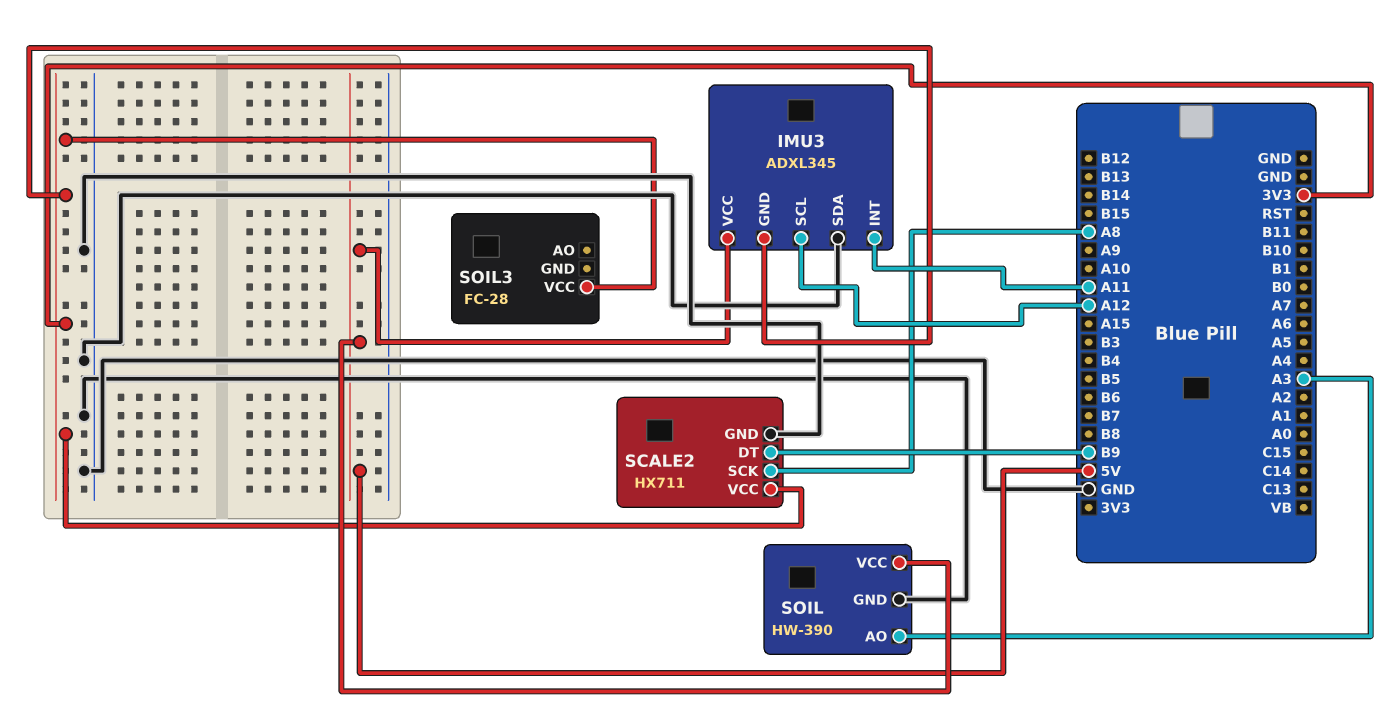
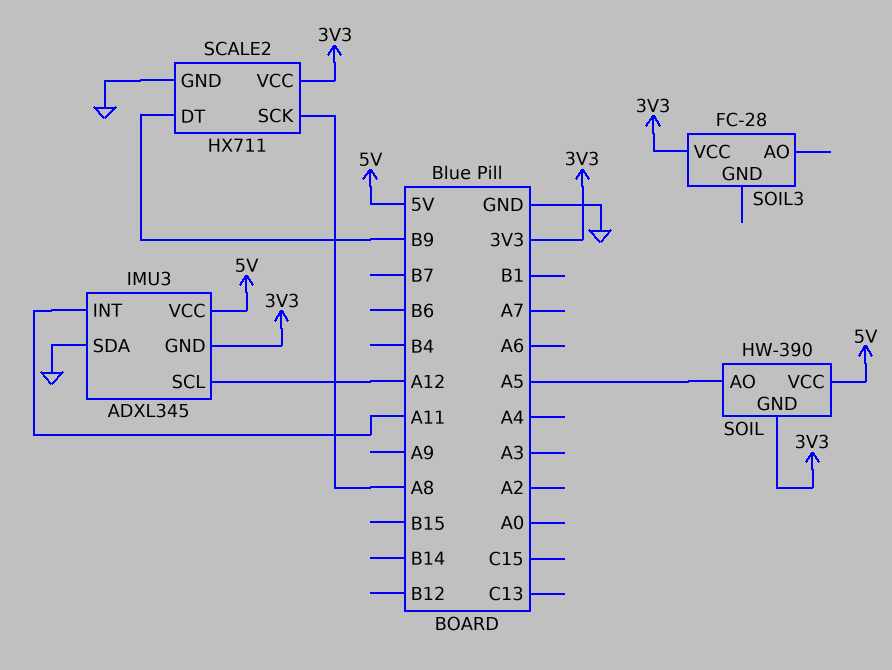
SOIL pin AO: A3 -> A5
SOIL pin GND: GND -> 3V3

